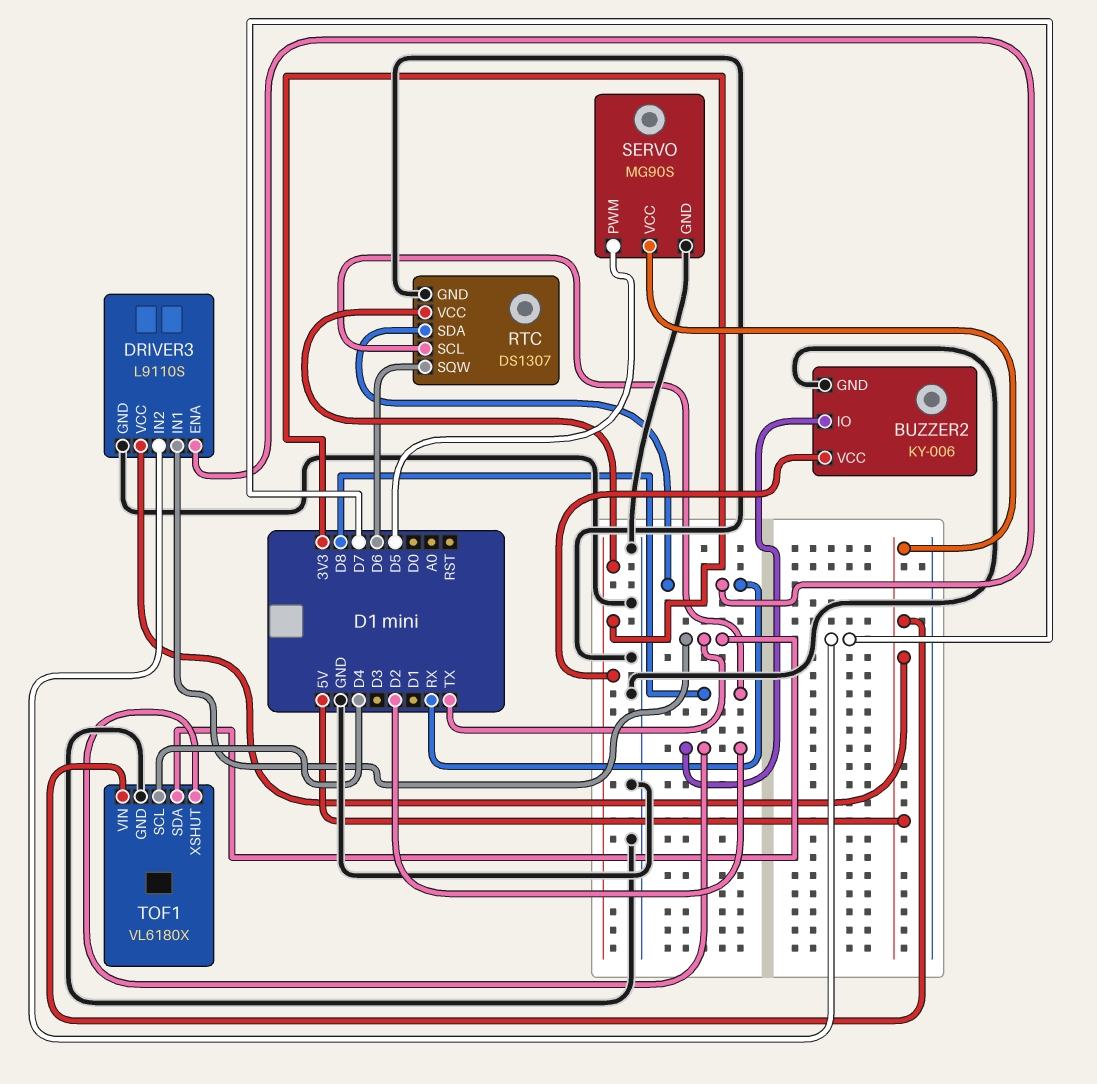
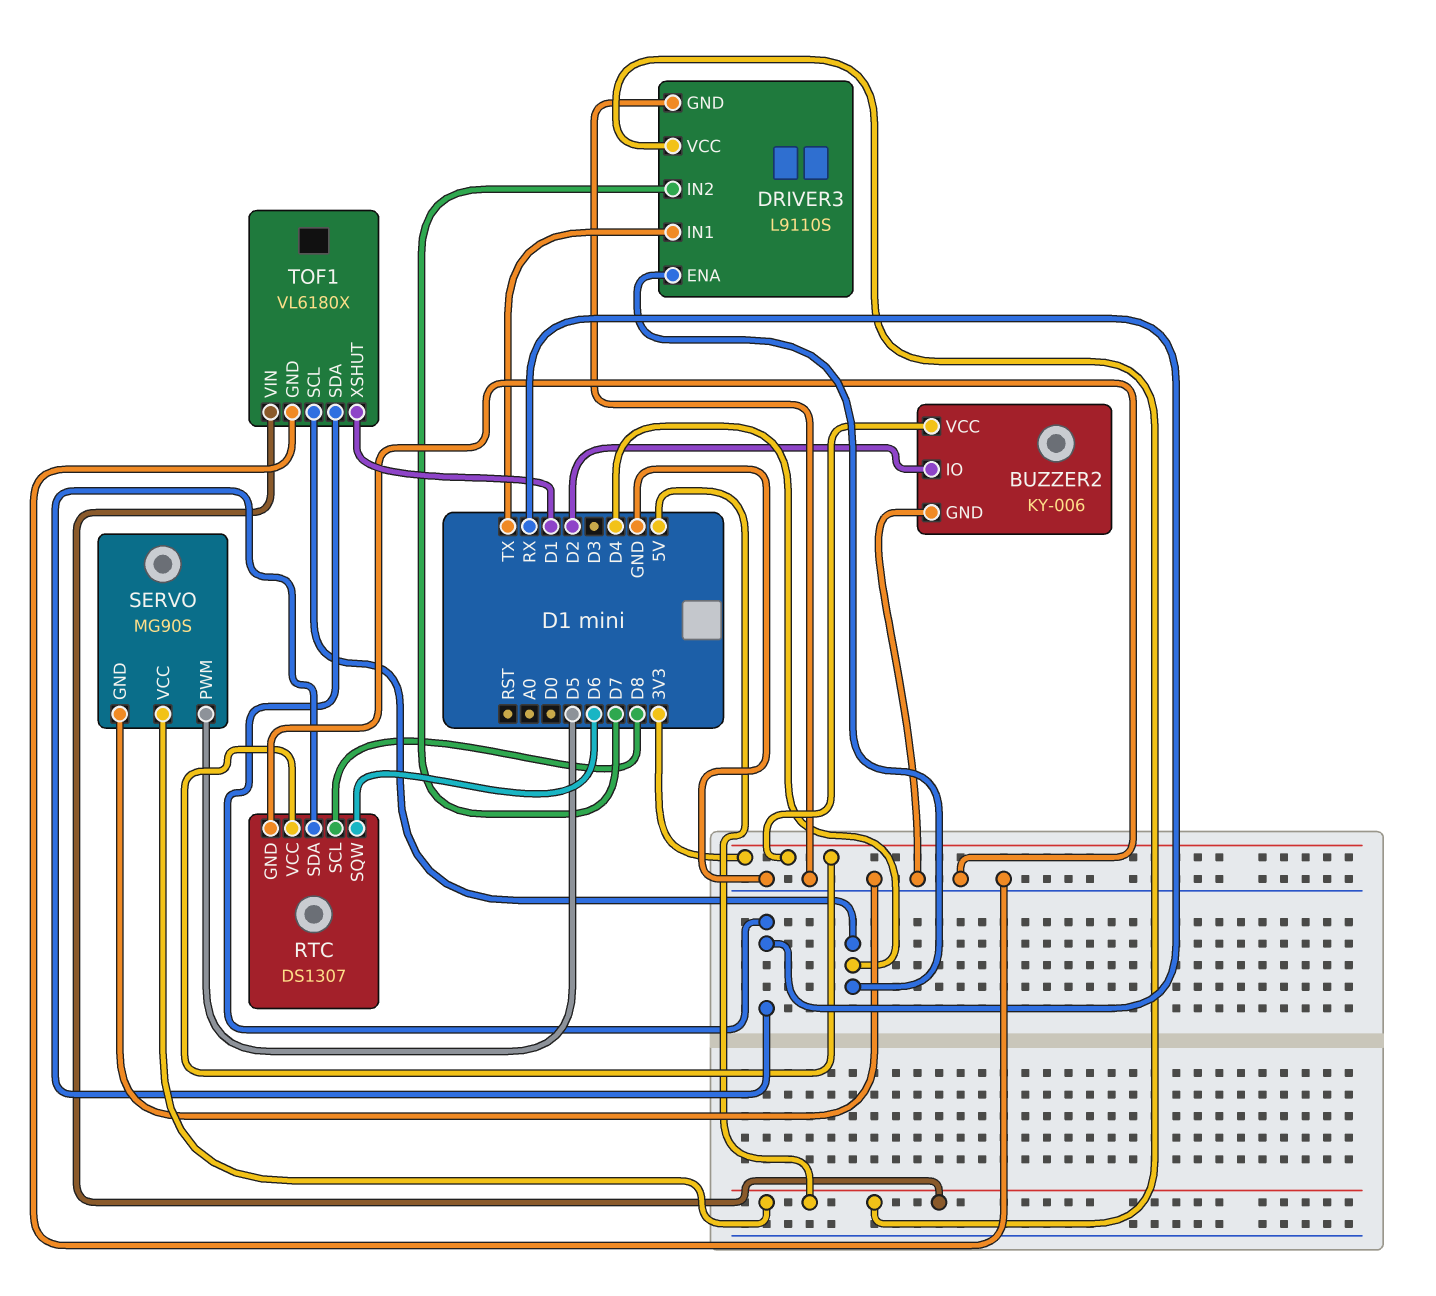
DRIVER3 pin ENA: RX -> D4
TOF1 pin SDA: TX -> RX
TOF1 pin XSHUT: D2 -> D1

